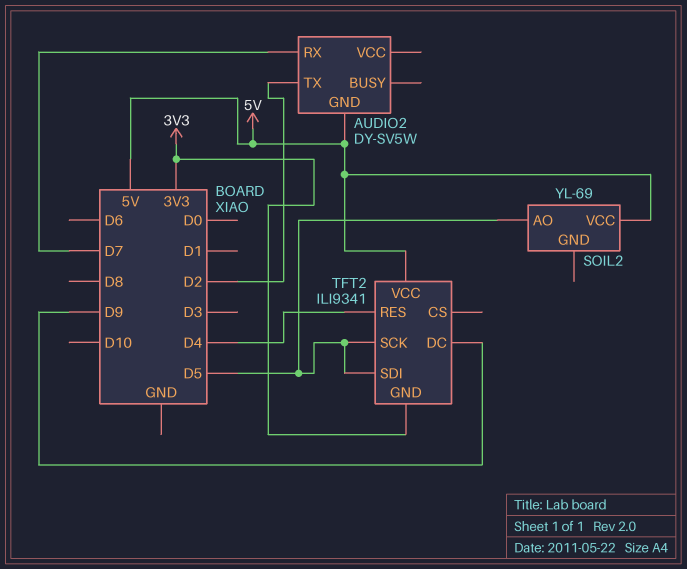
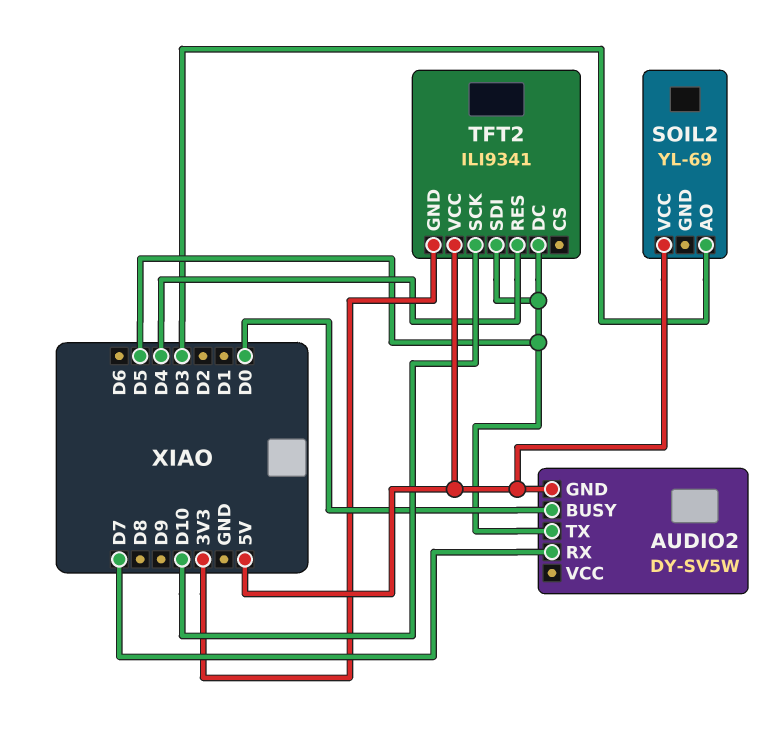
AUDIO2 pin BUSY: none -> D0
AUDIO2 pin TX: D2 -> D5
SOIL2 pin AO: D5 -> D3
TFT2 pin DC: D9 -> D5
TFT2 pin SCK: D5 -> D10

